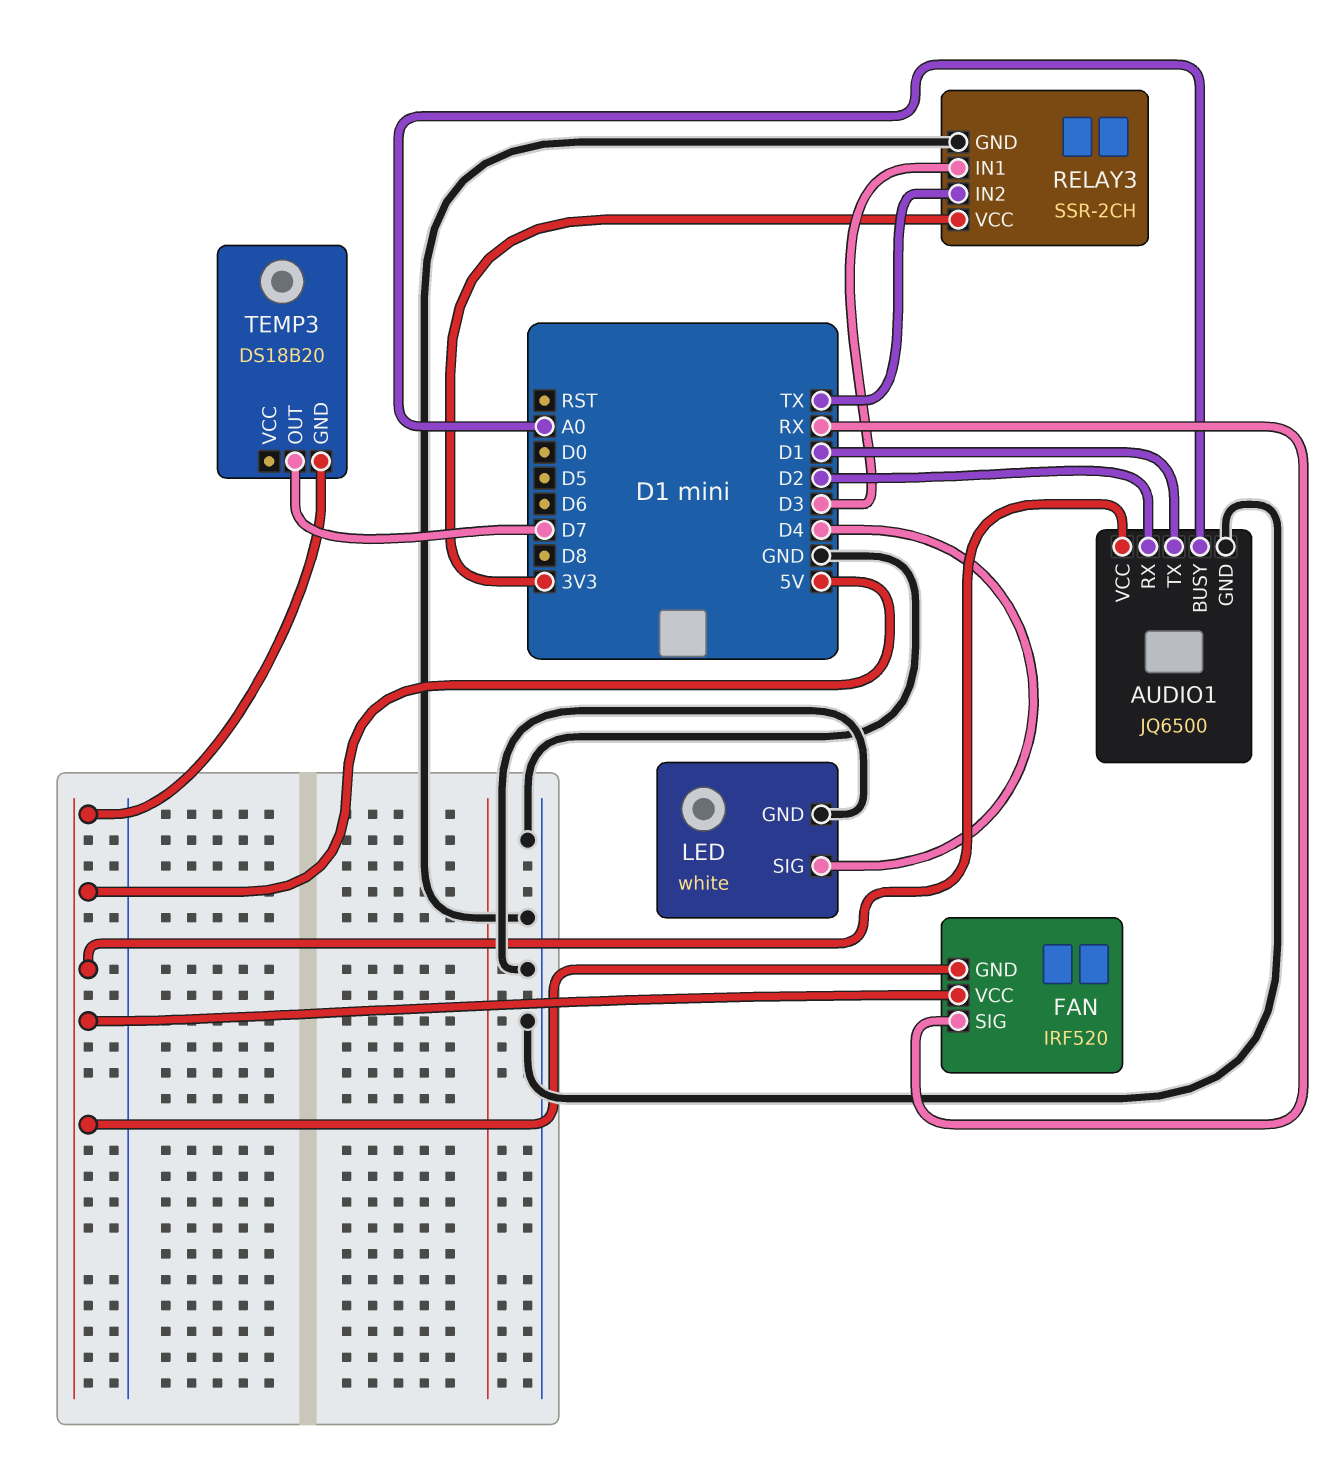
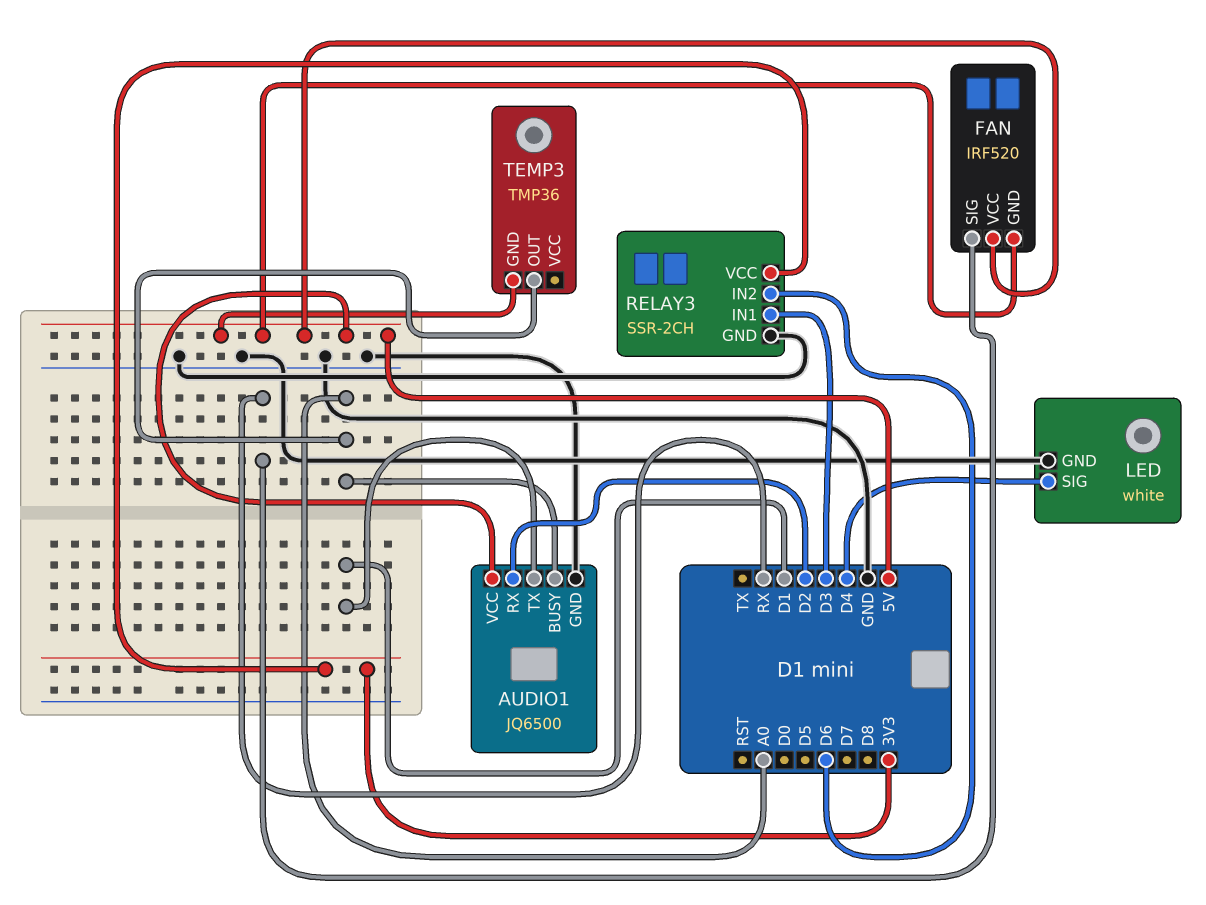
RELAY3 pin IN2: TX -> D6
TEMP3: DS18B20 -> TMP36
TEMP3 pin OUT: D7 -> A0

